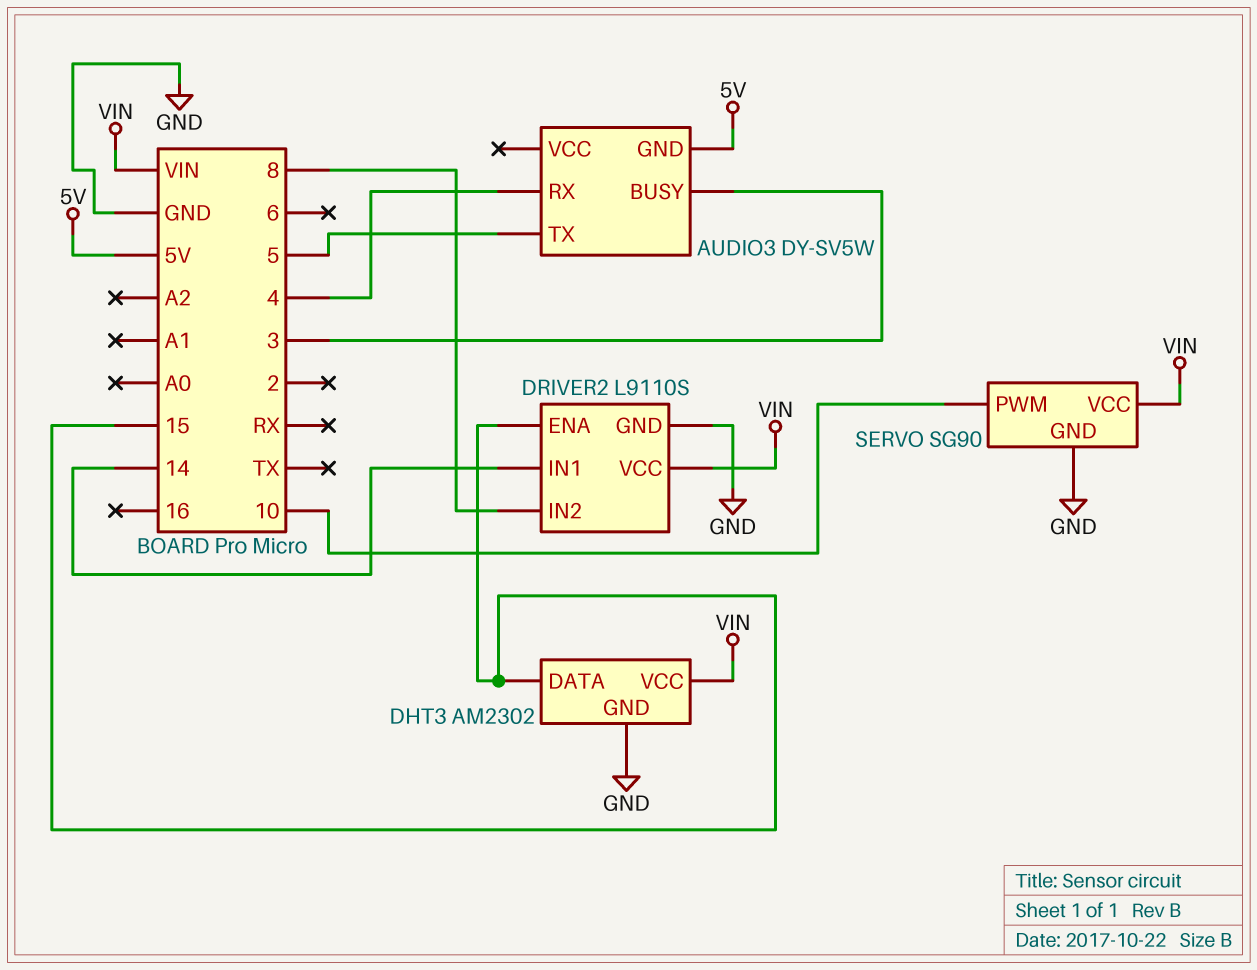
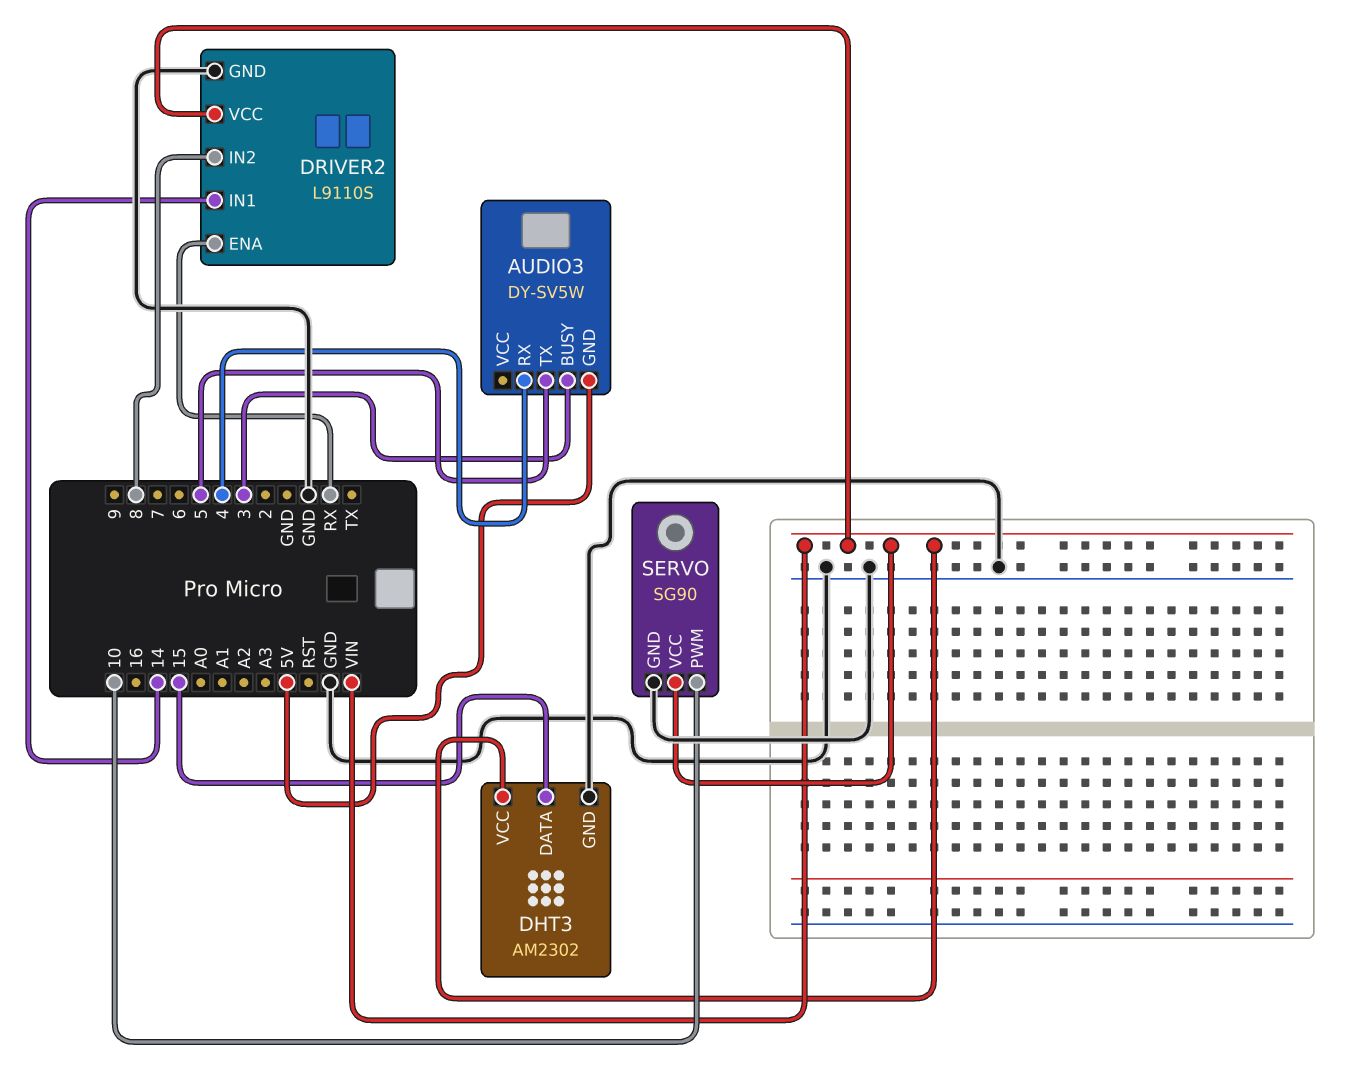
DRIVER2 pin ENA: 15 -> RX

